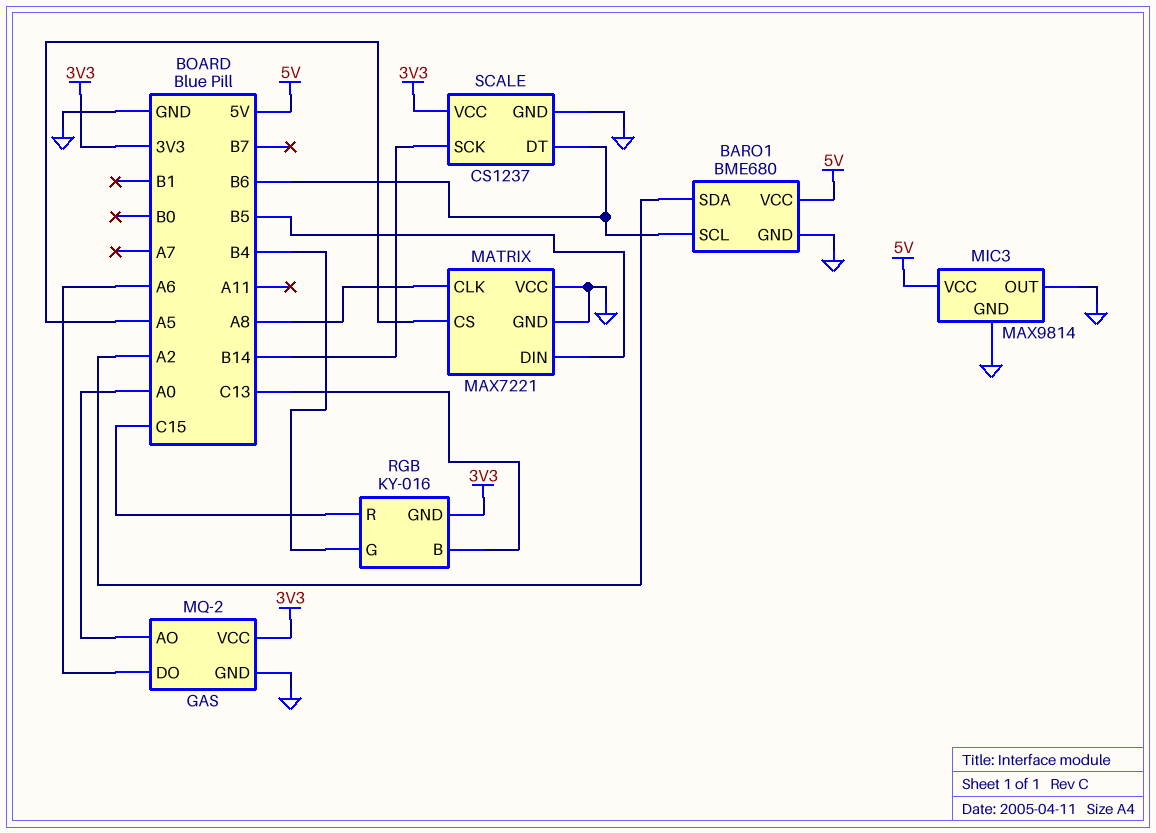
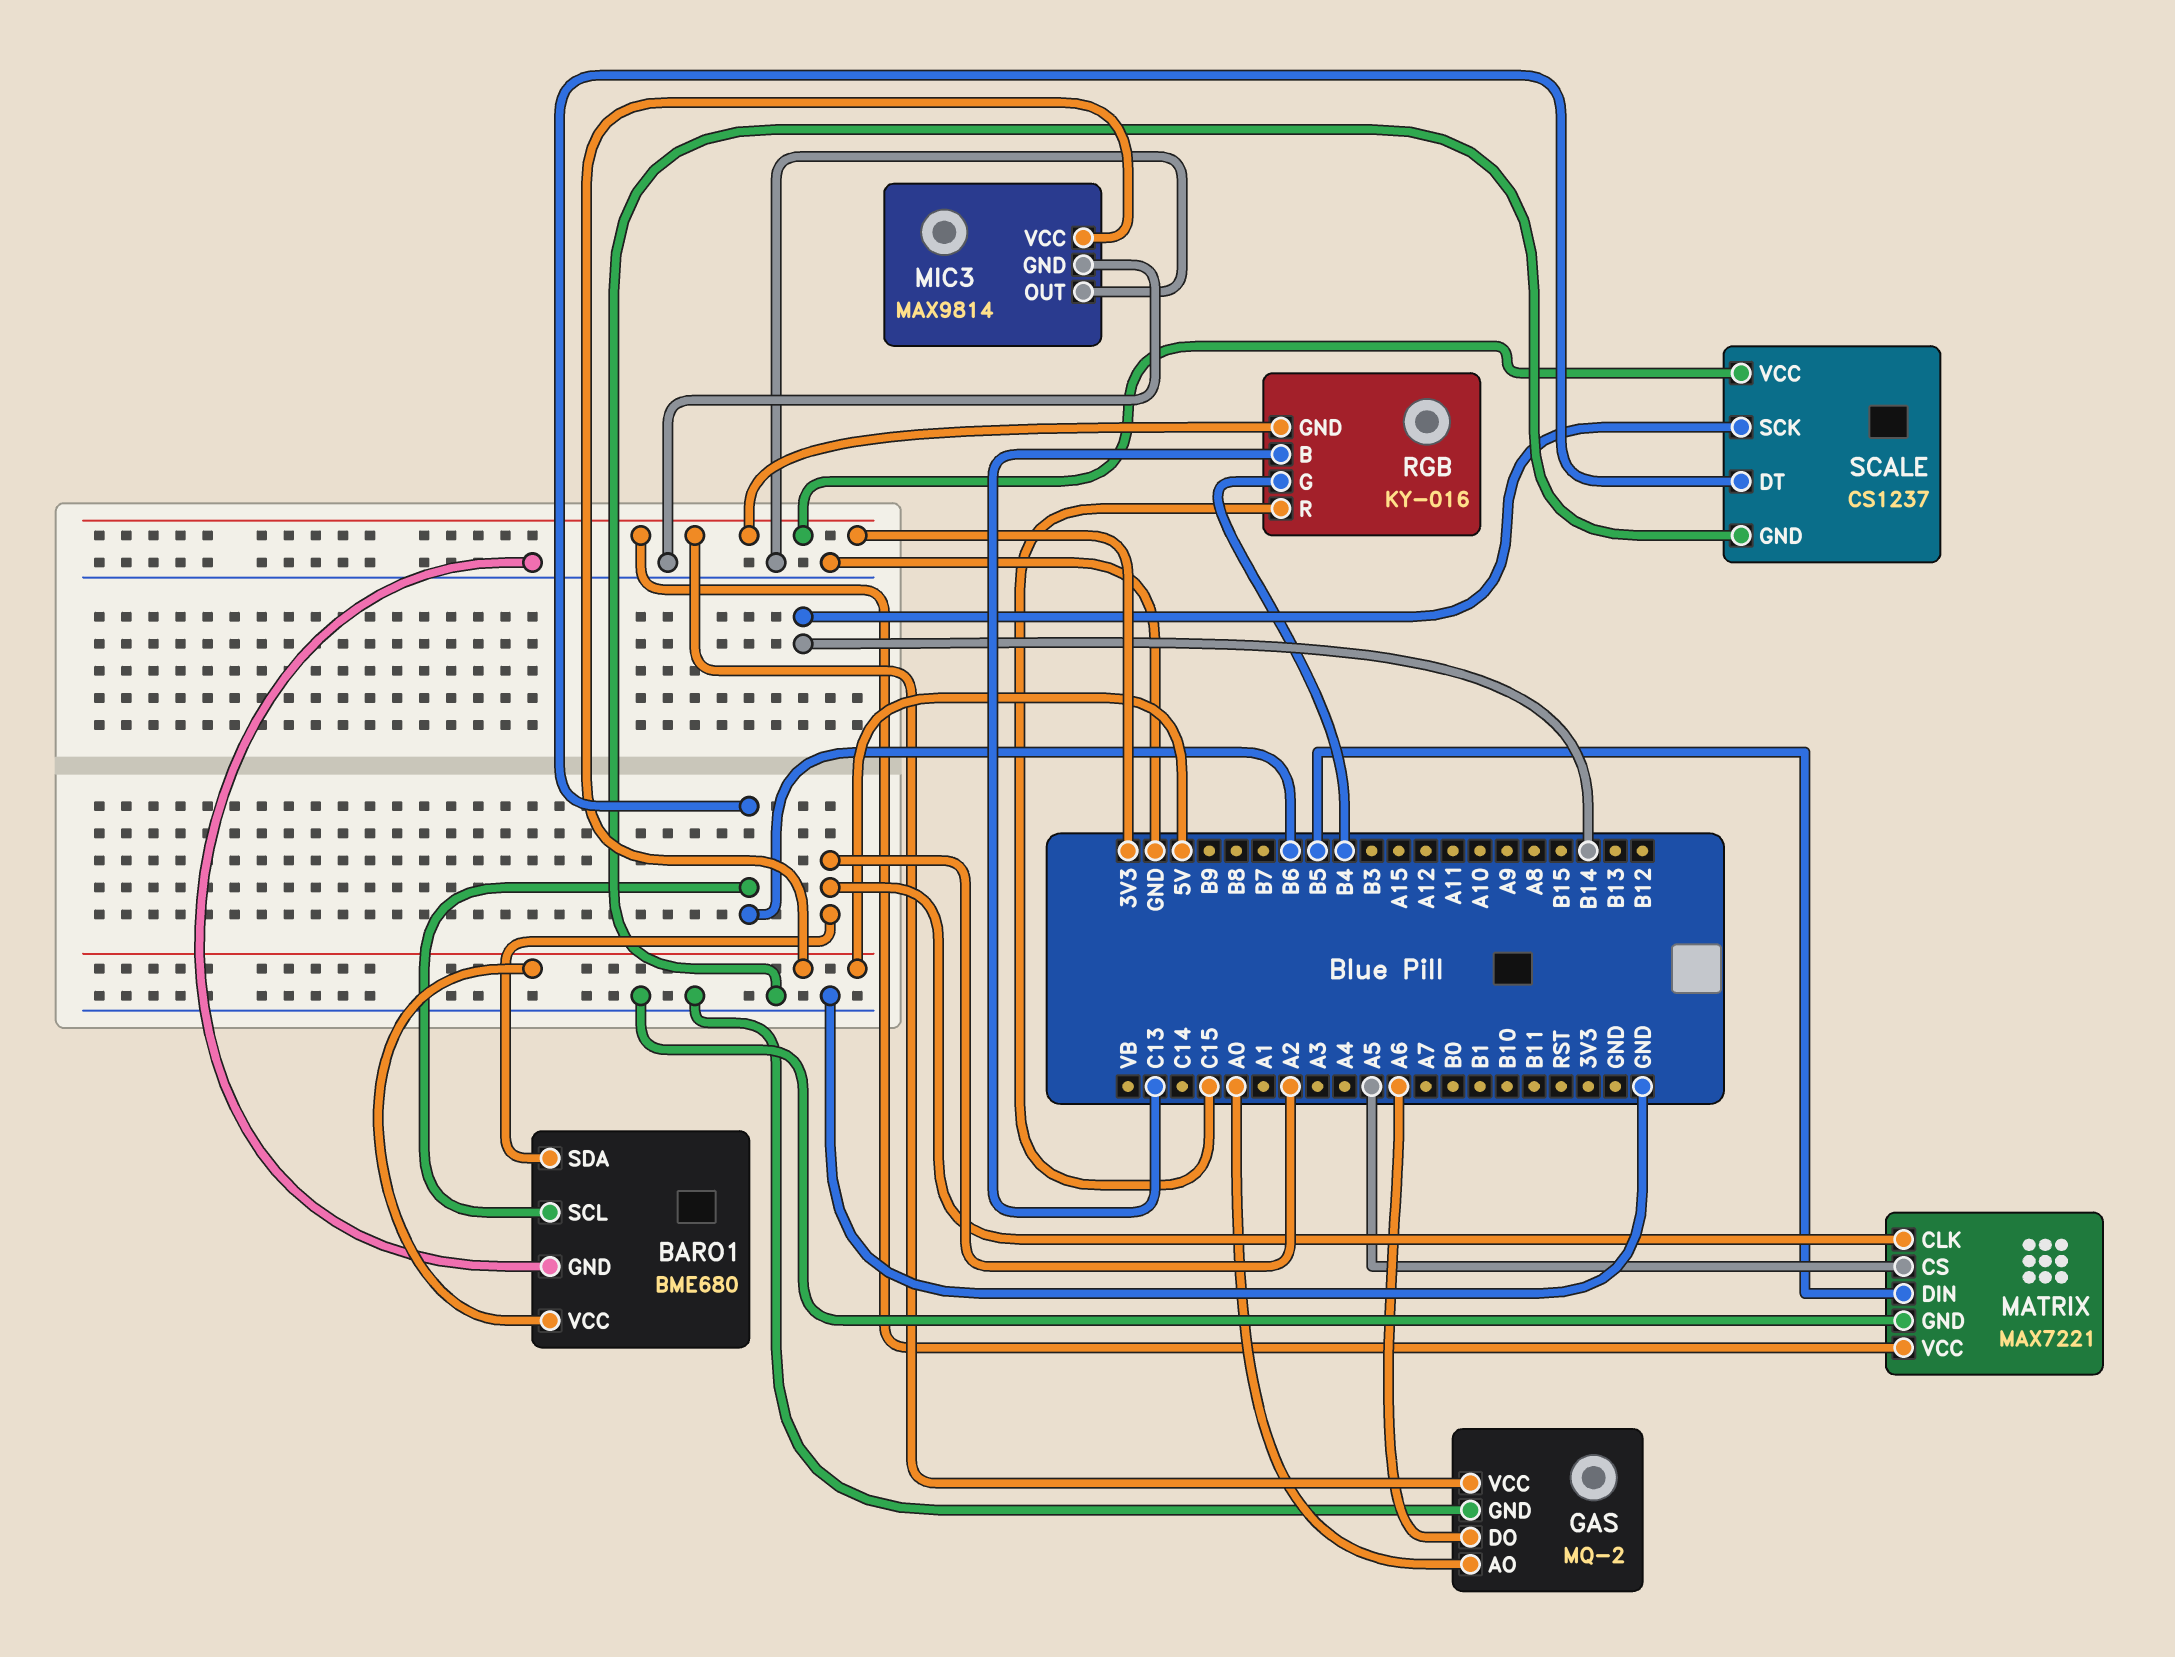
MATRIX pin CLK: A8 -> A2
MATRIX pin VCC: GND -> 3V3

